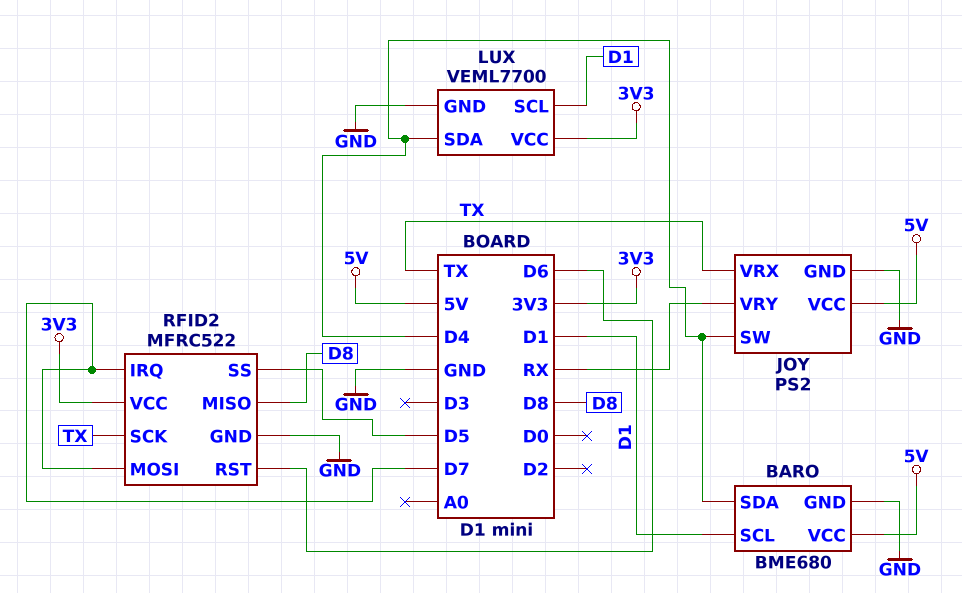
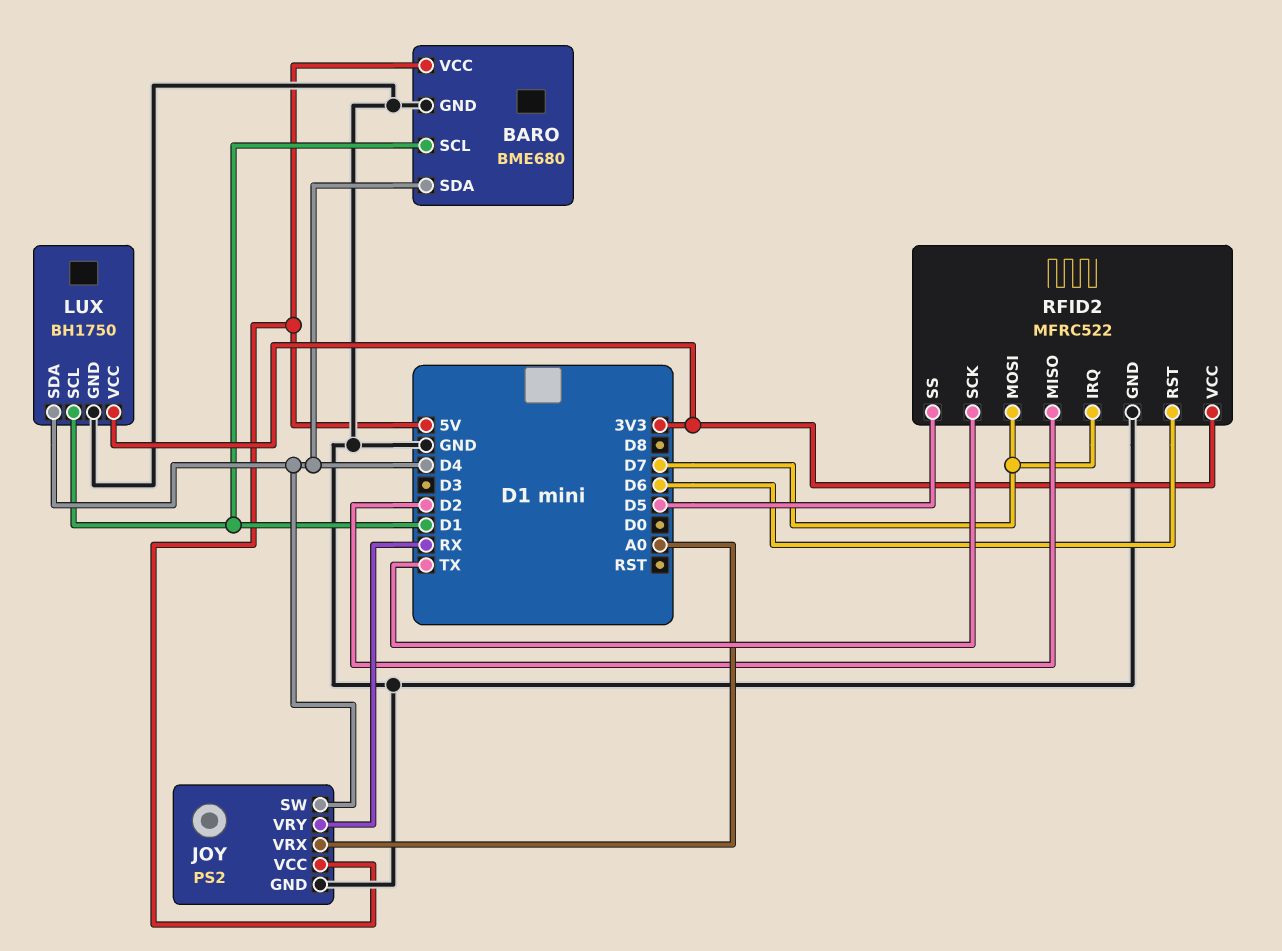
JOY pin VRX: TX -> A0
LUX: VEML7700 -> BH1750
RFID2 pin MISO: D8 -> D2

